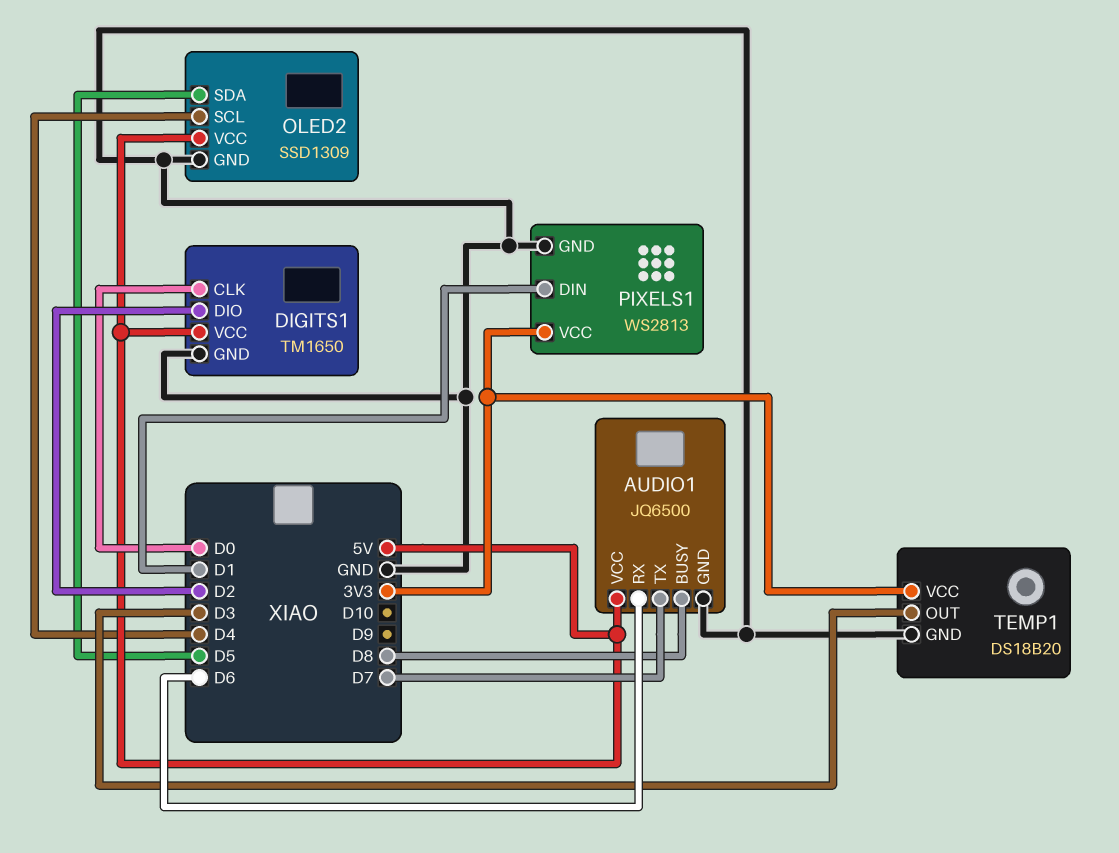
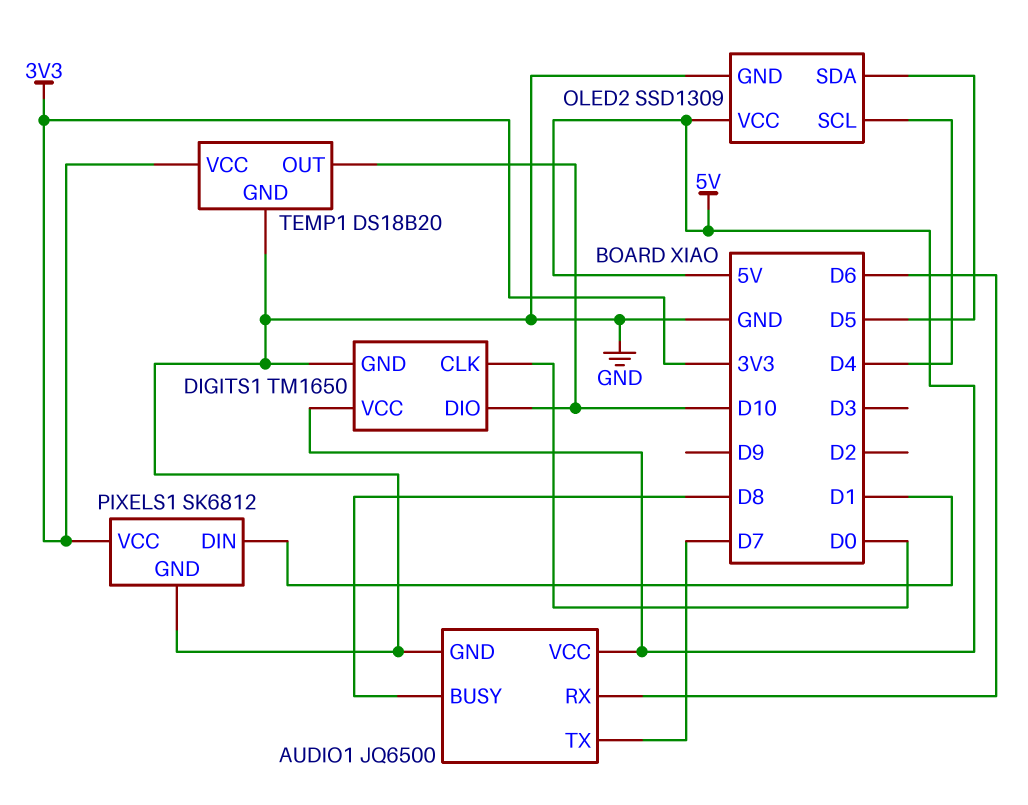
DIGITS1 pin DIO: D2 -> D10
PIXELS1: WS2813 -> SK6812
TEMP1 pin OUT: D3 -> D10

